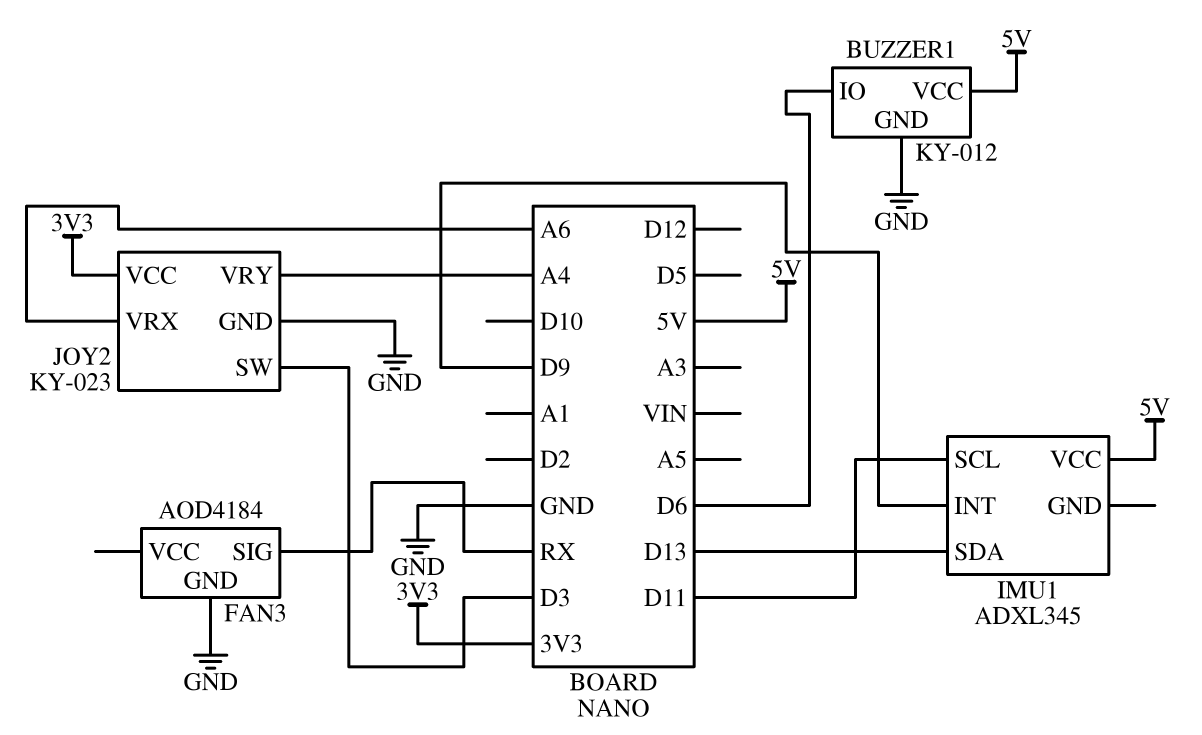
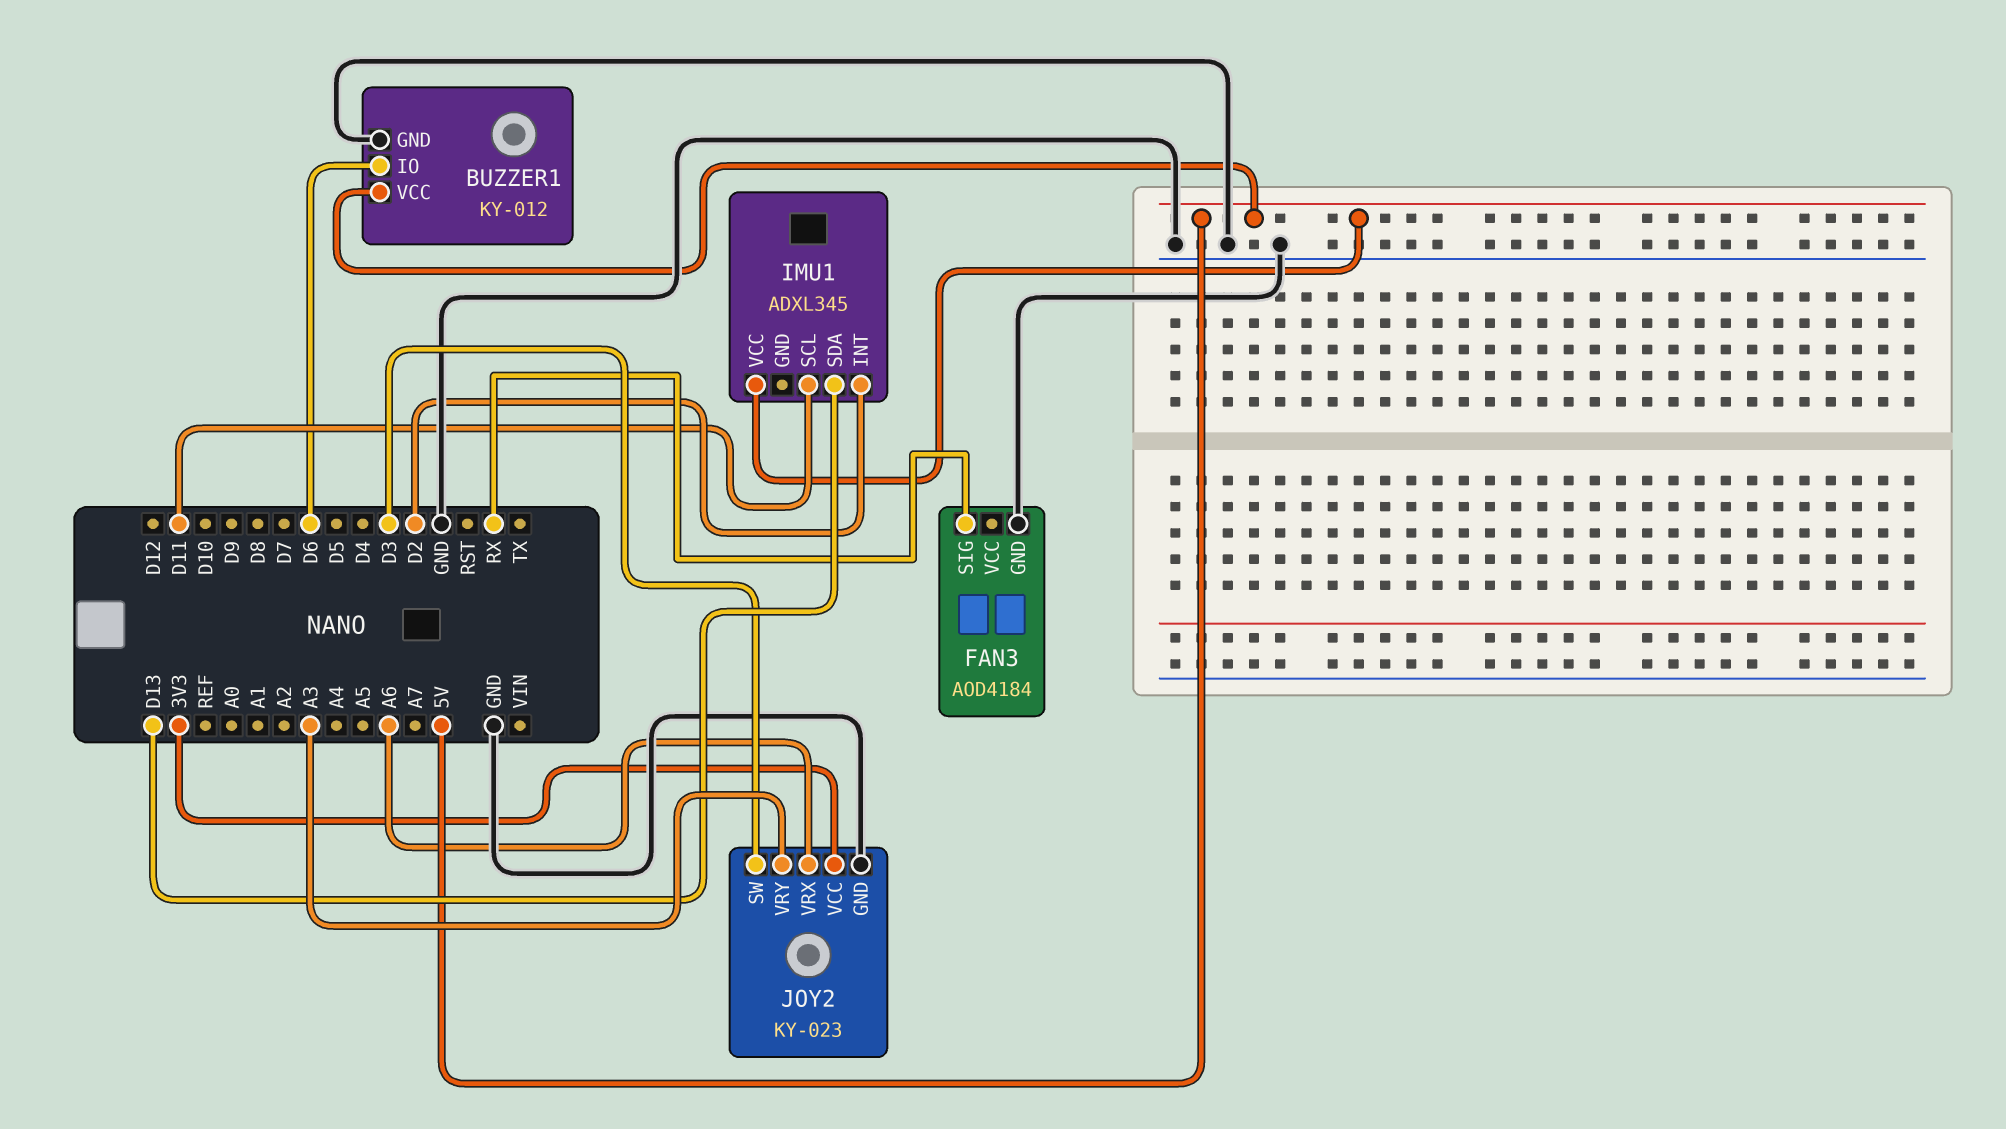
IMU1 pin INT: D9 -> D2
JOY2 pin VRY: A4 -> A3

